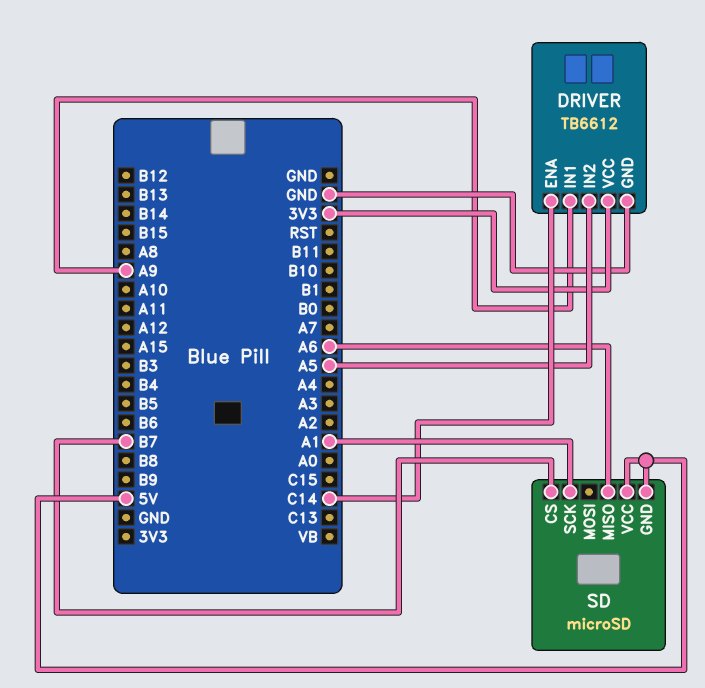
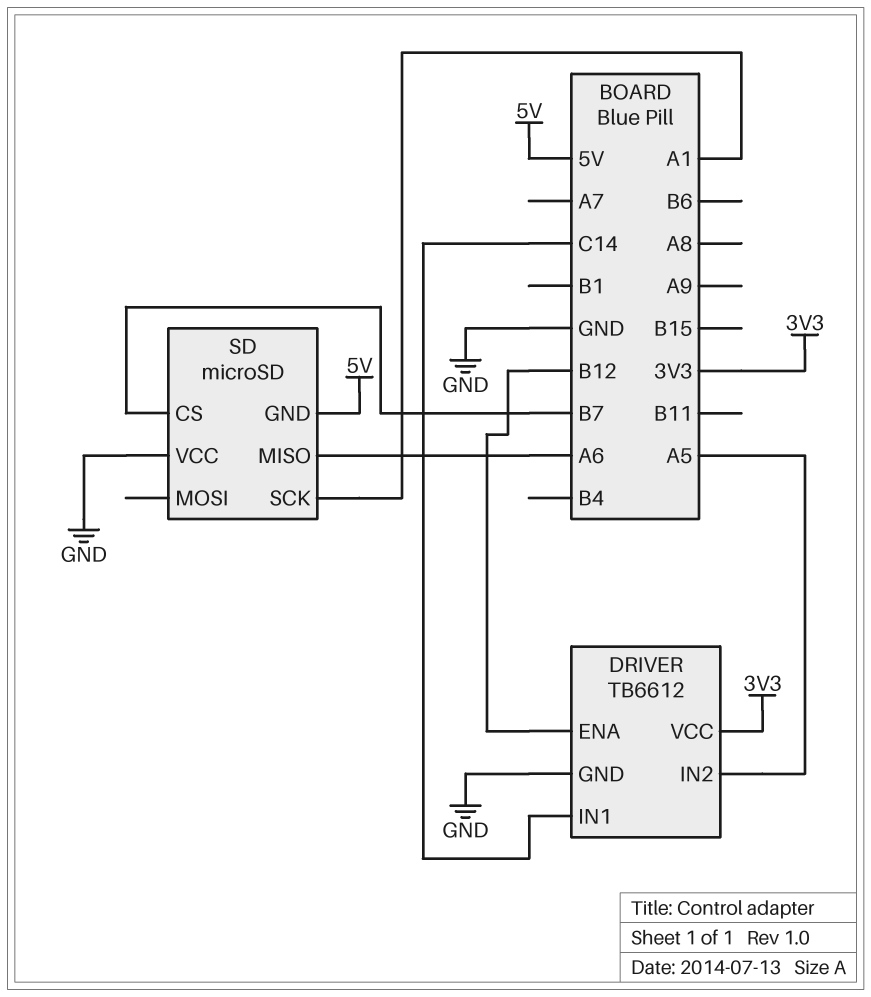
DRIVER pin ENA: C14 -> B12
DRIVER pin IN1: A9 -> C14
SD pin VCC: 5V -> GND

